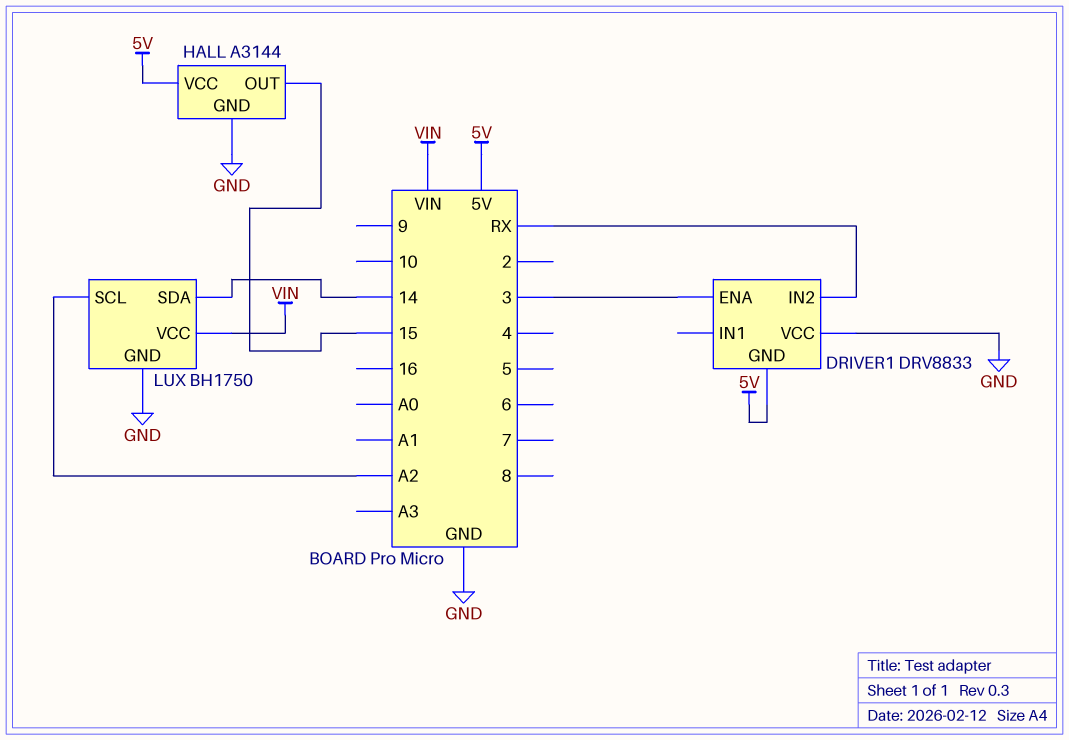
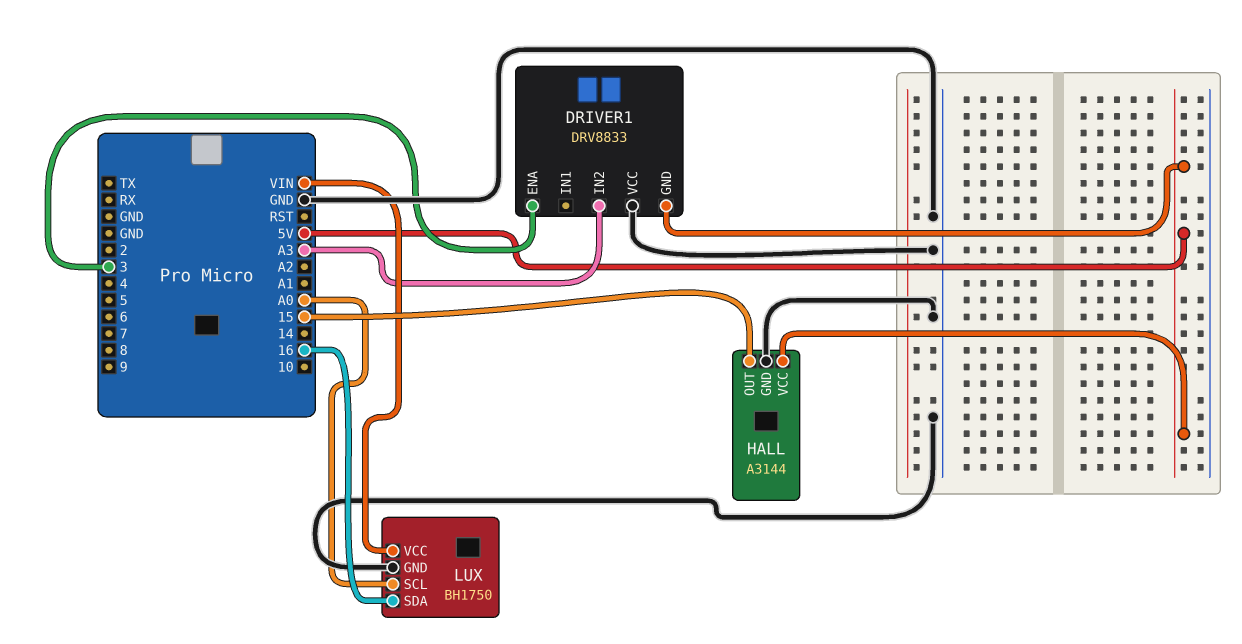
DRIVER1 pin IN2: RX -> A3
LUX pin SCL: A2 -> A0
LUX pin SDA: 14 -> 16

